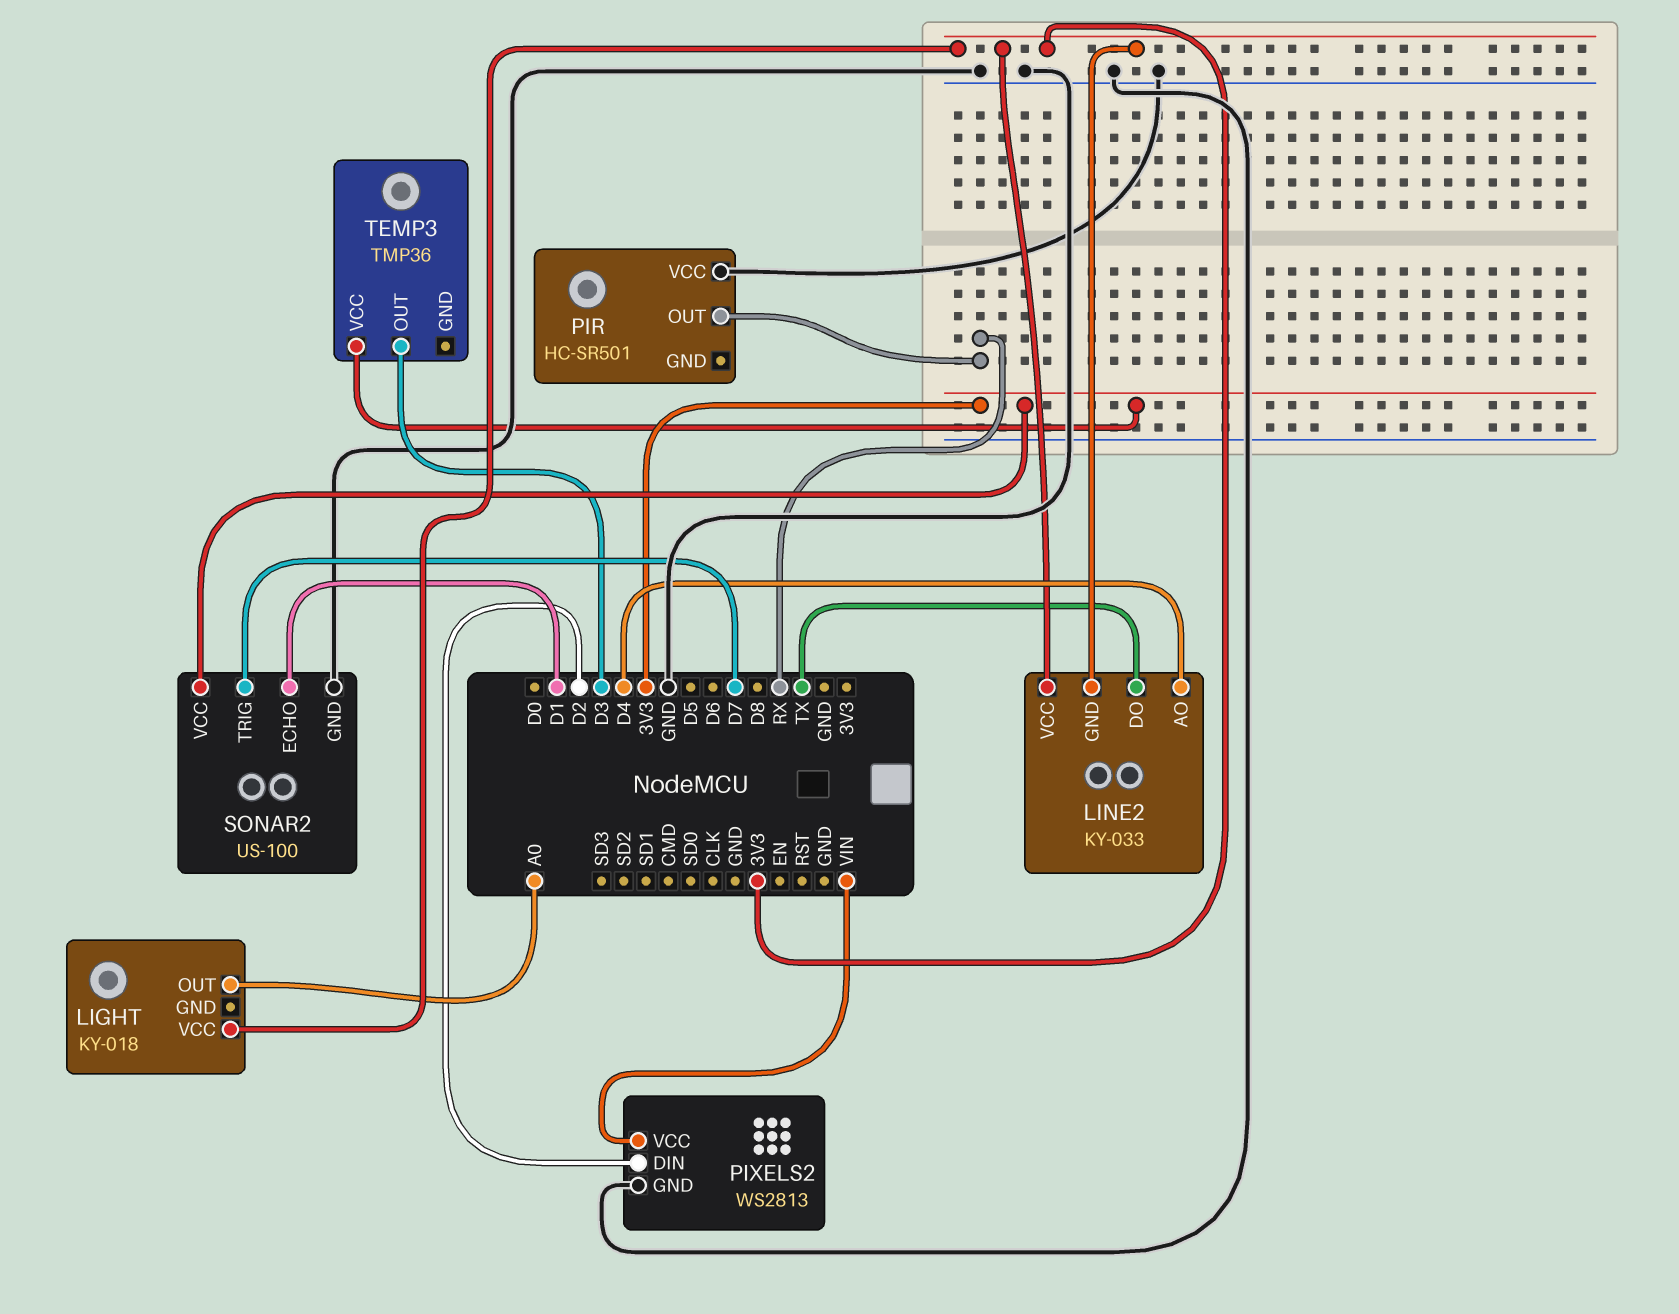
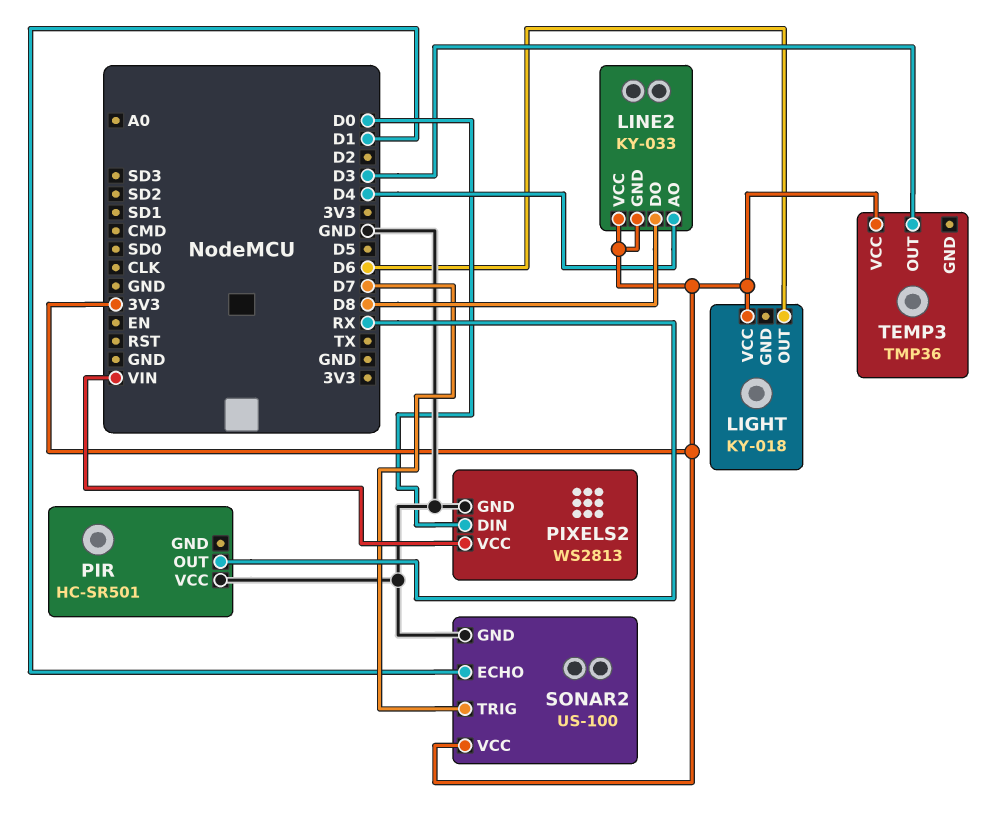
LIGHT pin OUT: A0 -> D6
LINE2 pin DO: TX -> D8
PIXELS2 pin DIN: D2 -> D0

